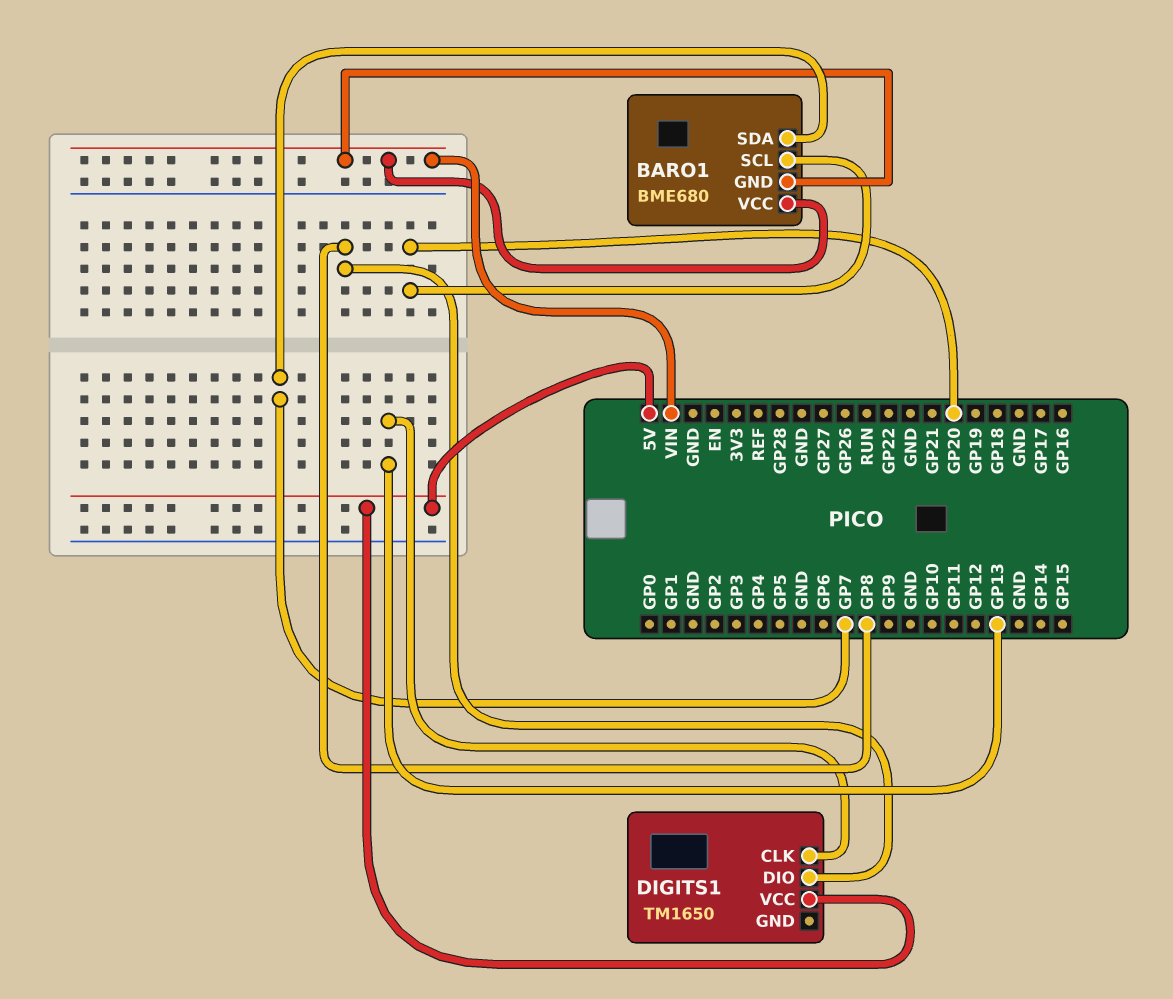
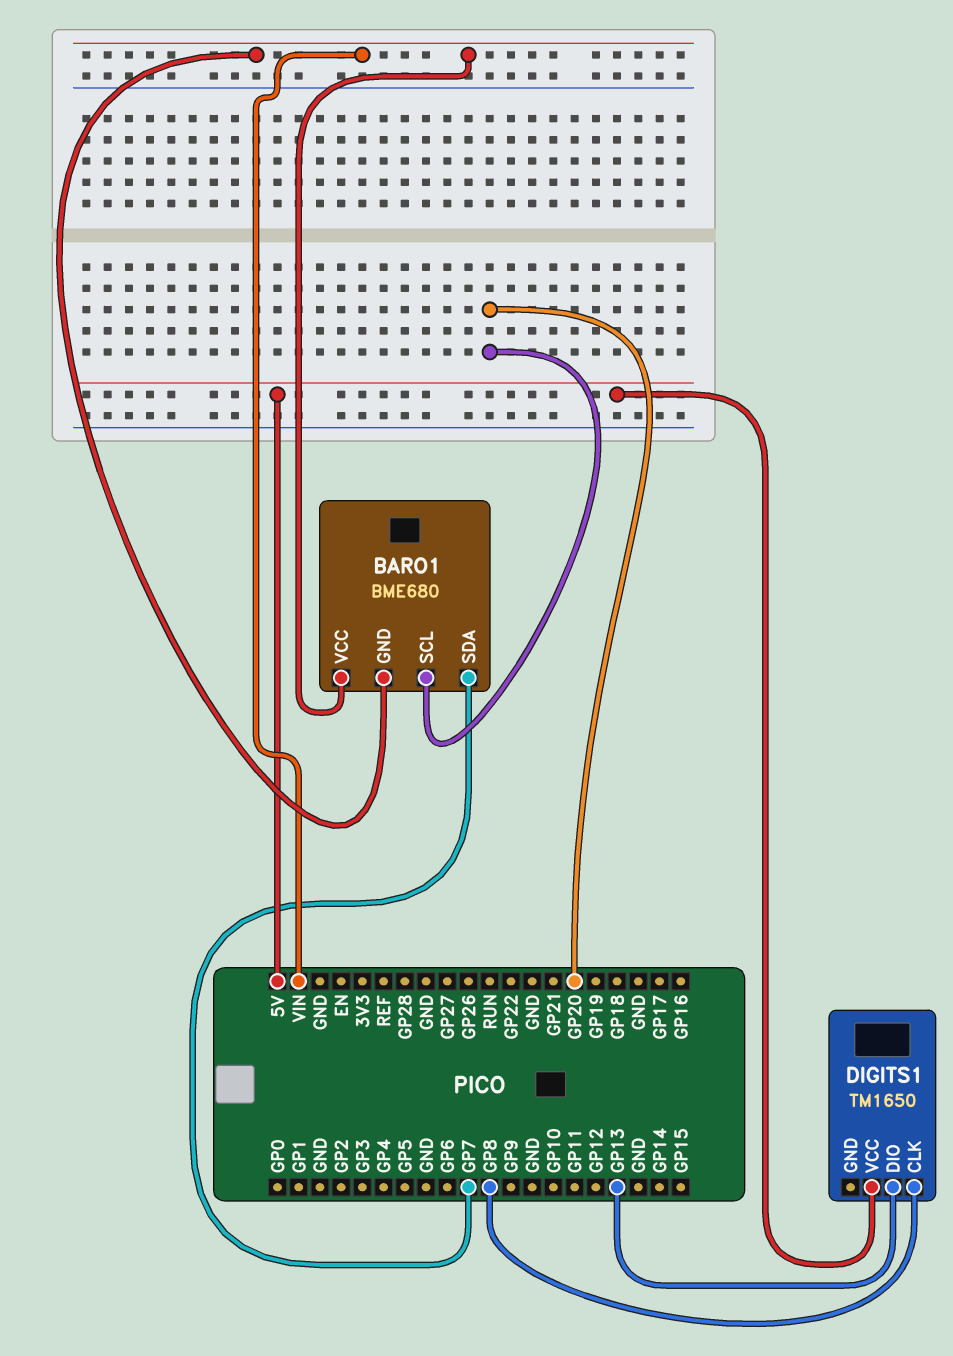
DIGITS1 pin CLK: GP13 -> GP8
DIGITS1 pin DIO: GP8 -> GP13

